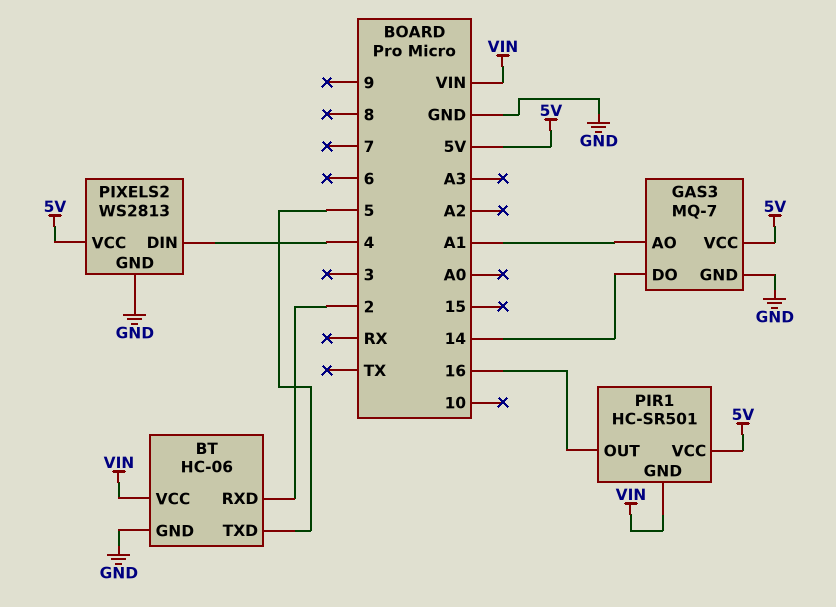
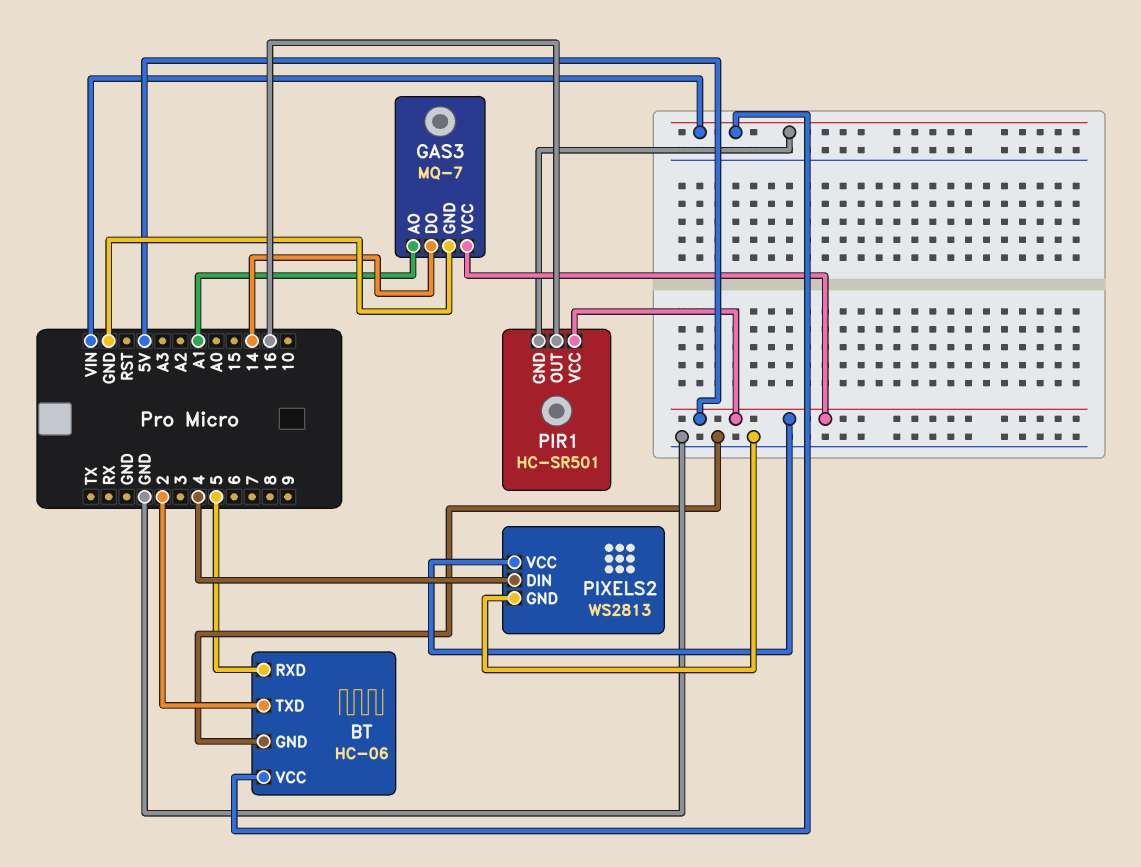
BT pin RXD: 2 -> 5
BT pin TXD: 5 -> 2

